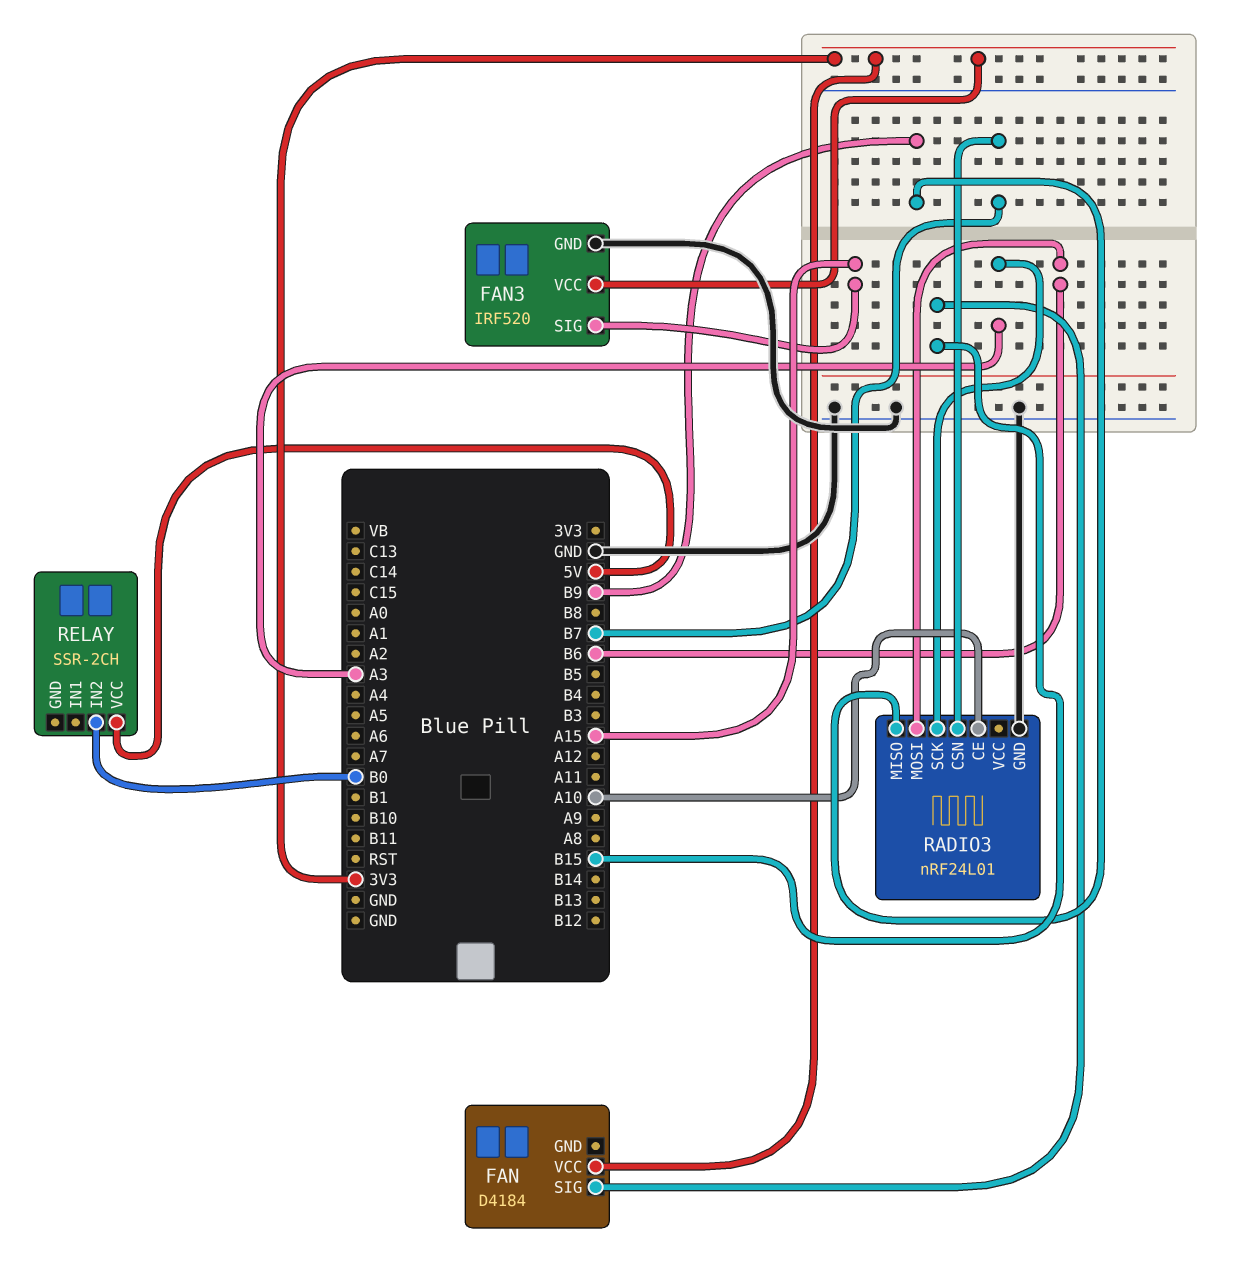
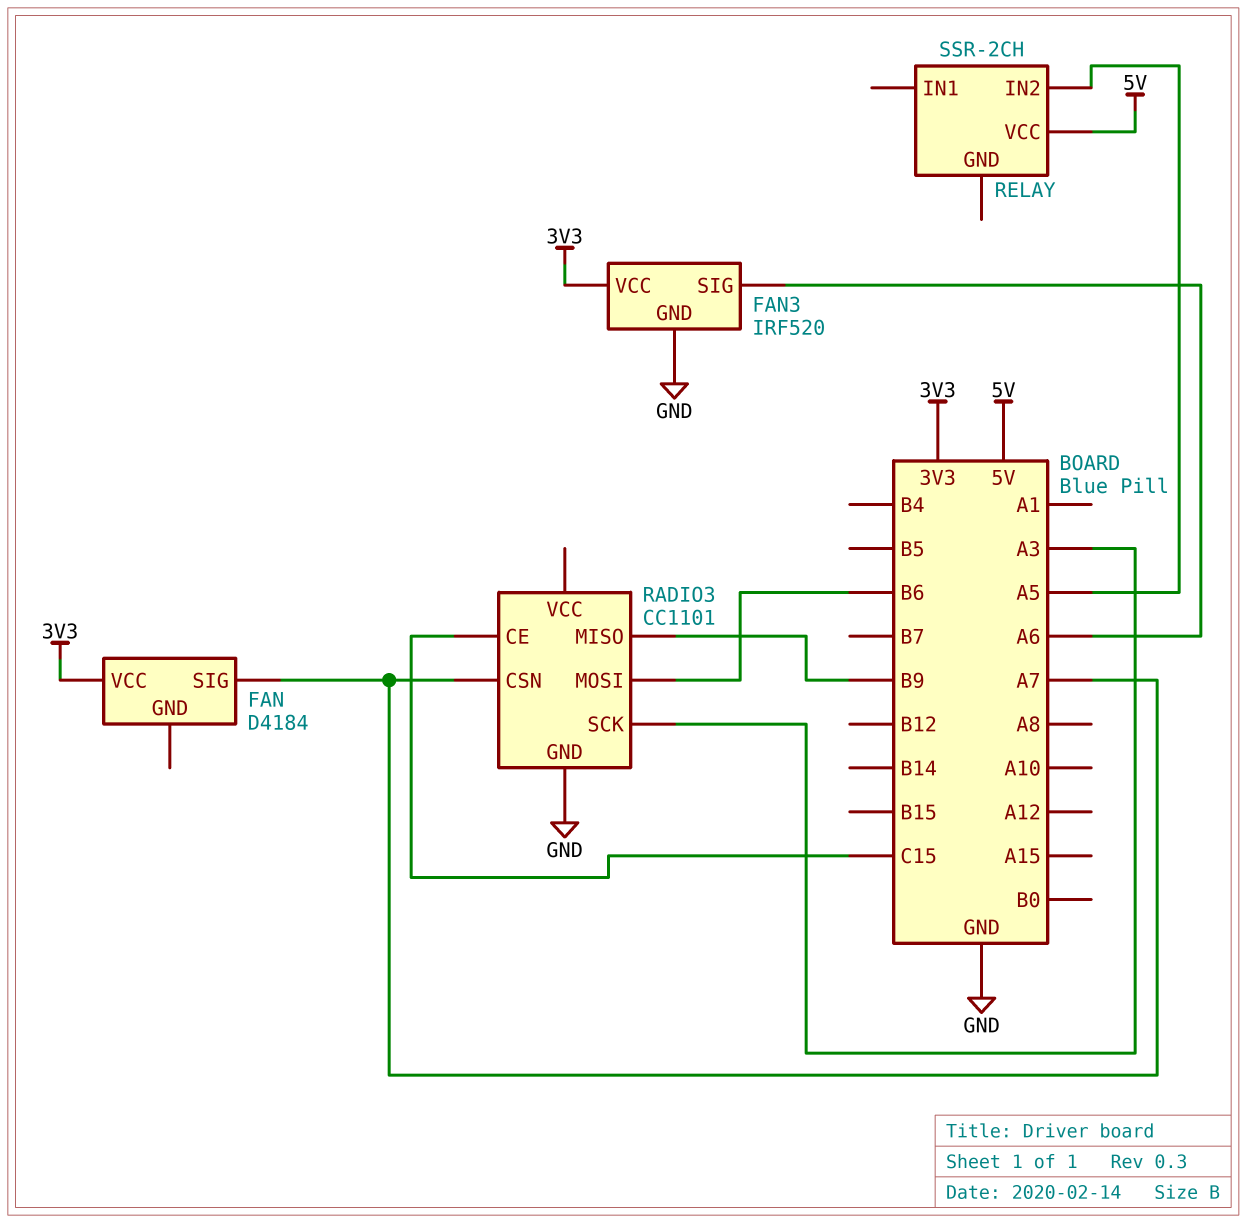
FAN pin SIG: B15 -> A7
FAN3 pin SIG: A15 -> A6
RADIO3: nRF24L01 -> CC1101
RADIO3 pin CE: A10 -> C15
RADIO3 pin CSN: B7 -> A7
RELAY pin IN2: B0 -> A5

